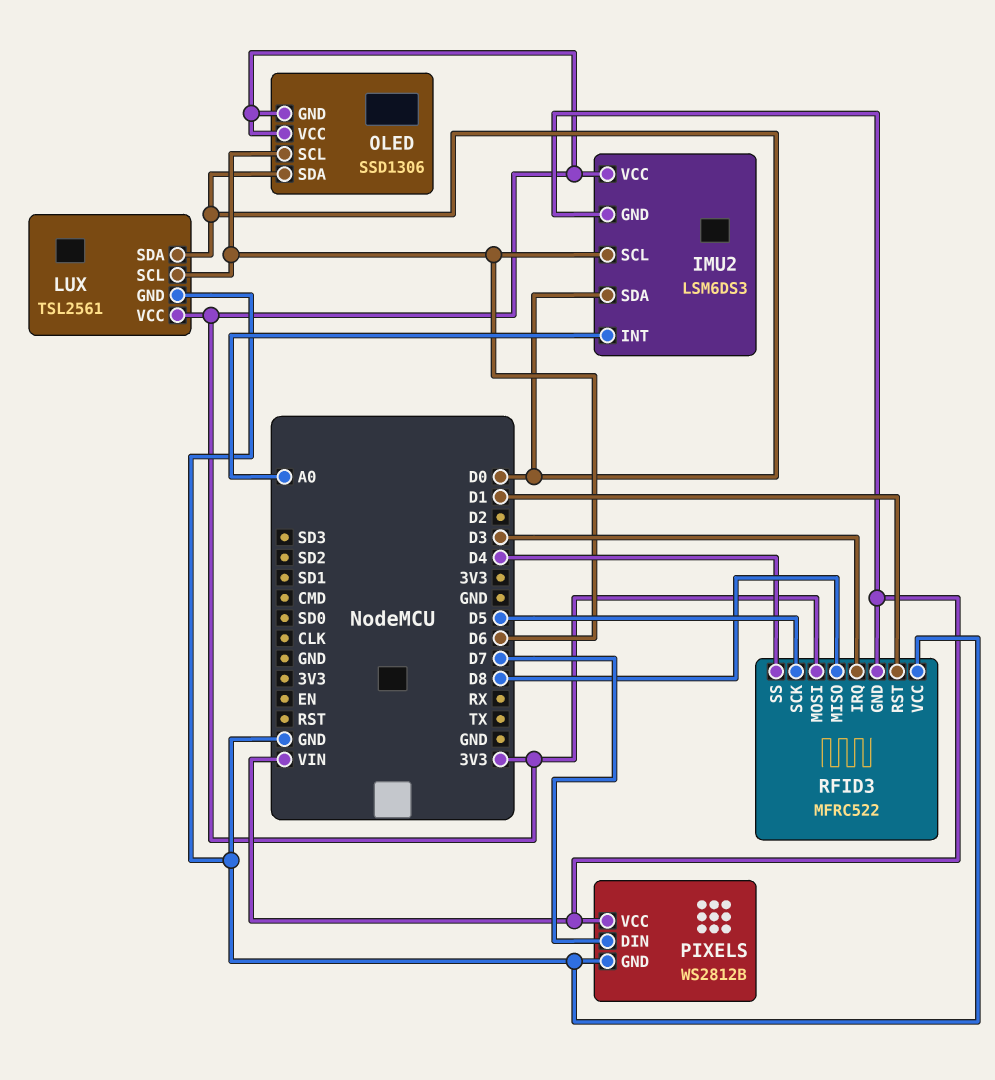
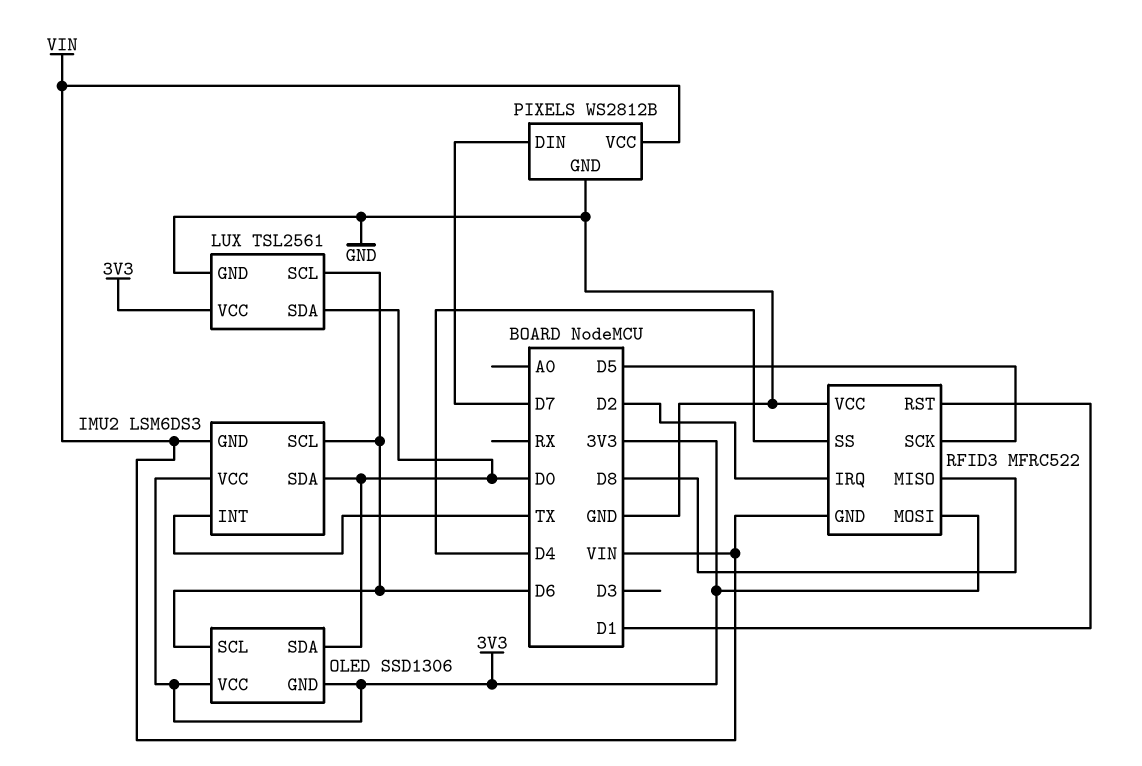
IMU2 pin INT: A0 -> TX
RFID3 pin IRQ: D3 -> D2

